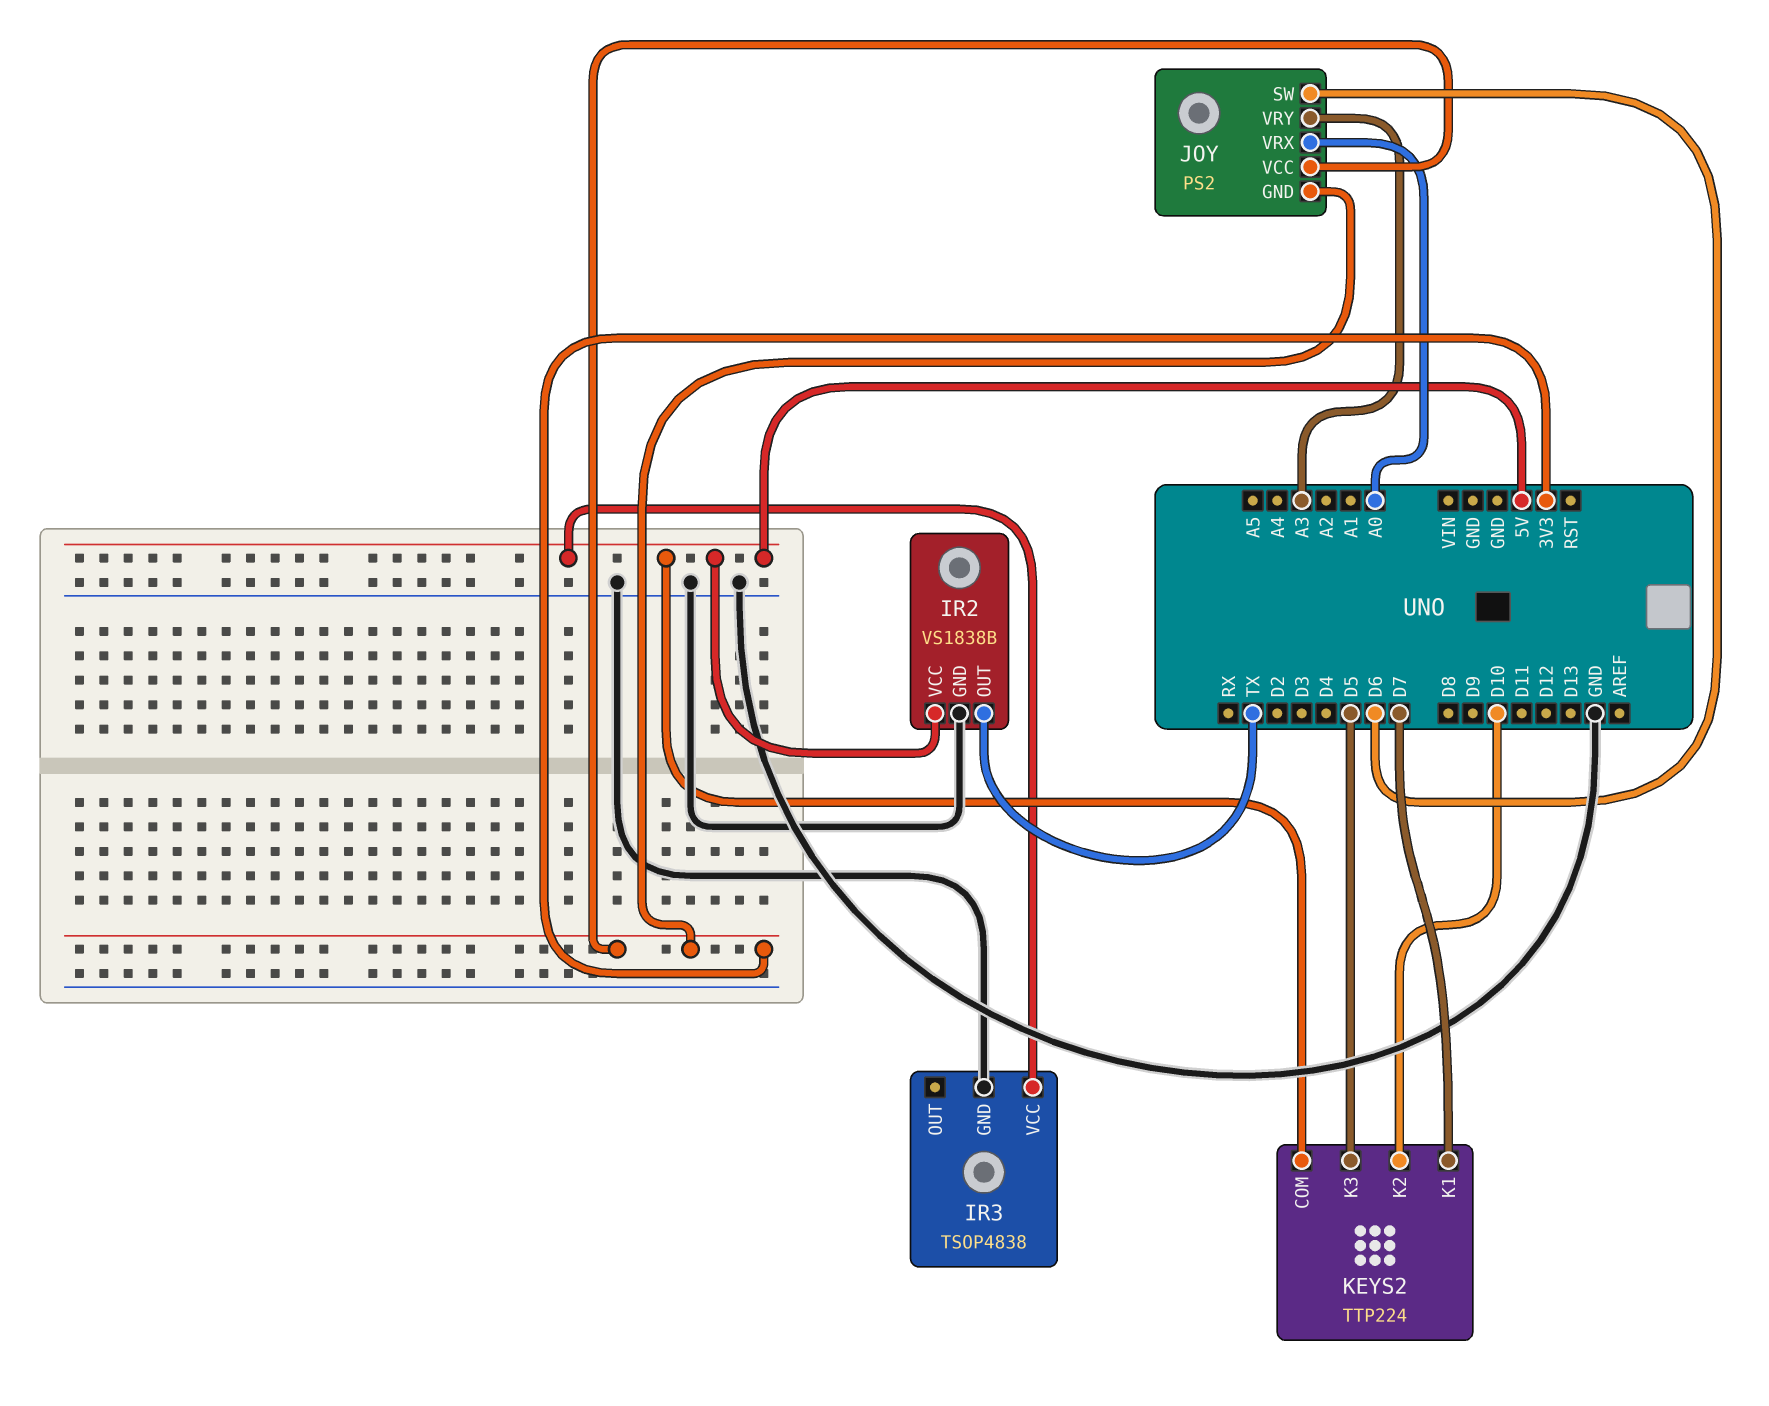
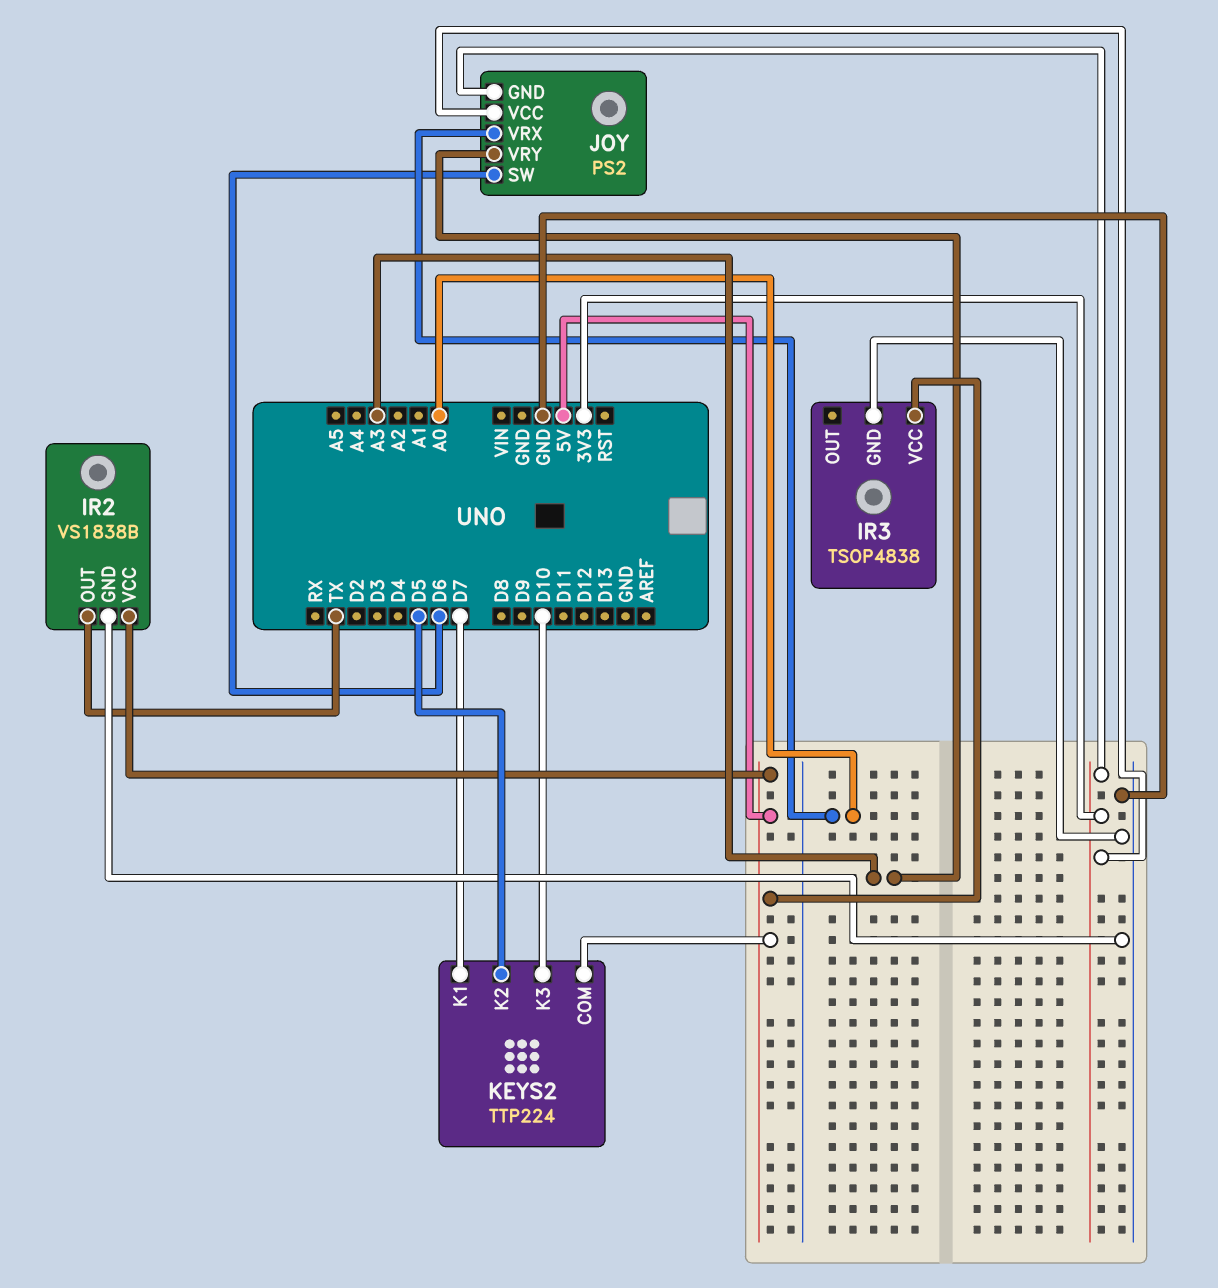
KEYS2 pin K2: D10 -> D5
KEYS2 pin K3: D5 -> D10

